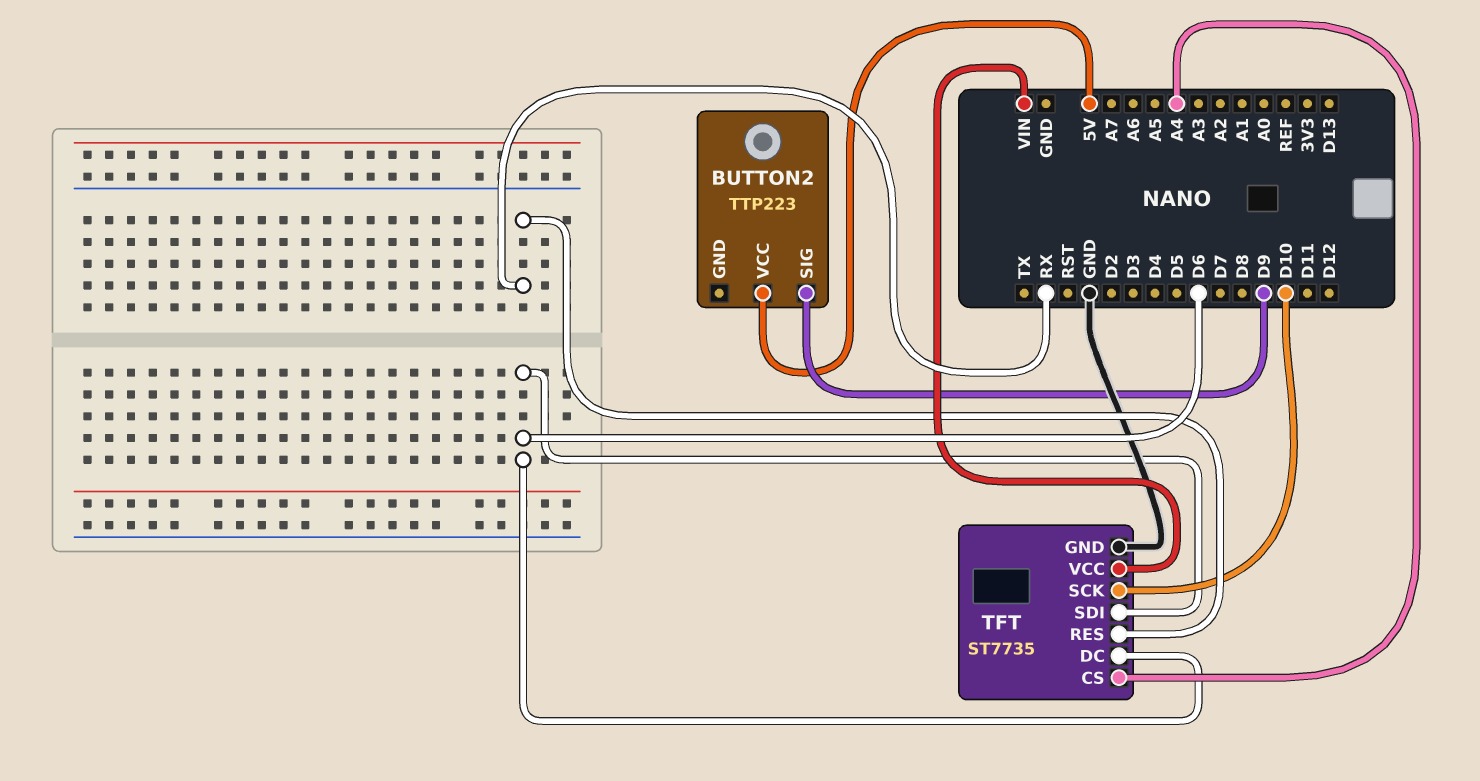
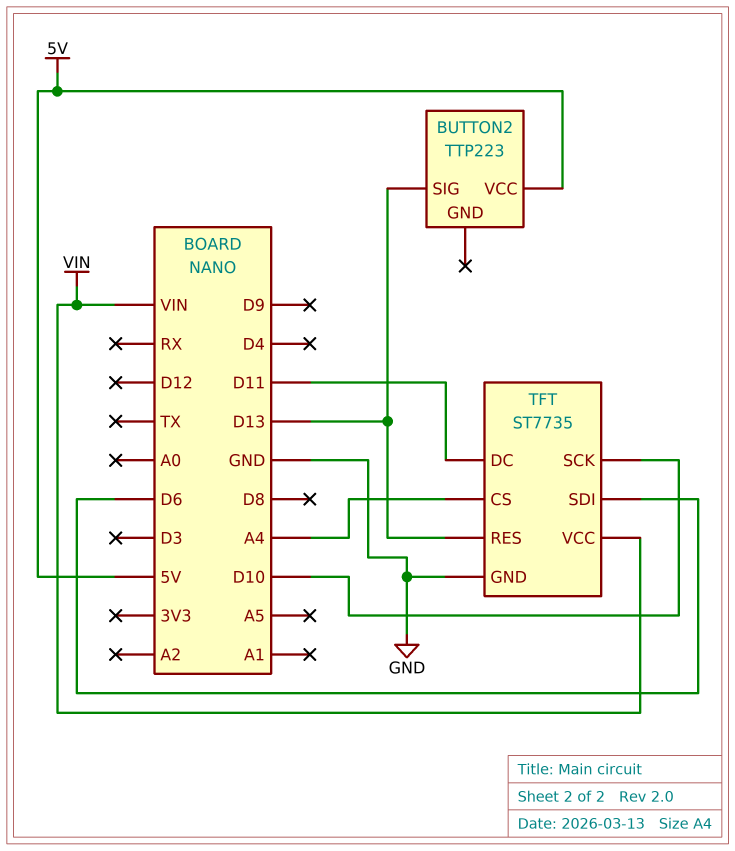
BUTTON2 pin SIG: D9 -> D13
TFT pin DC: D6 -> D11
TFT pin RES: RX -> D13

